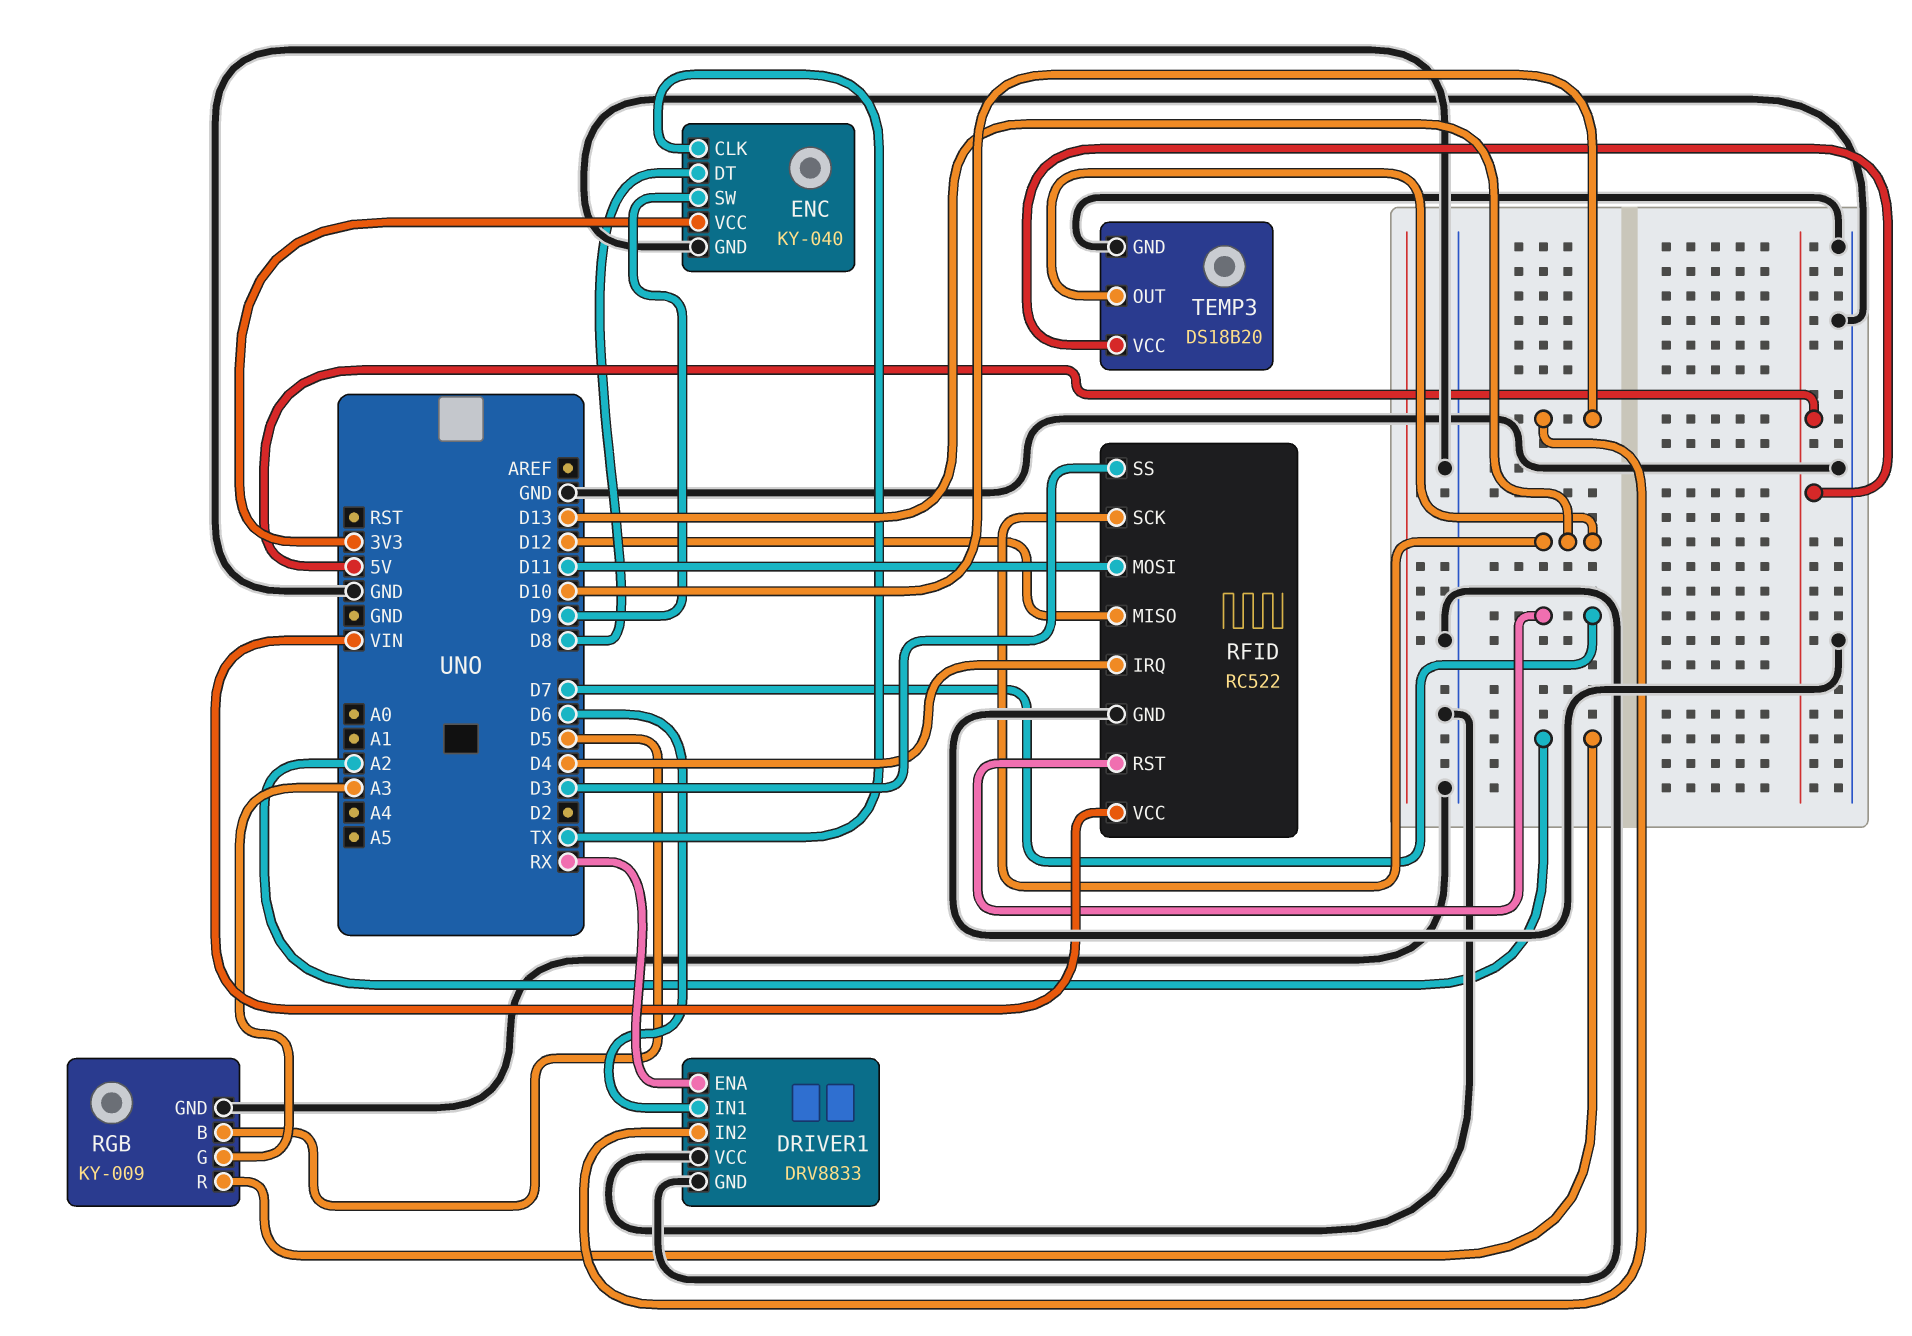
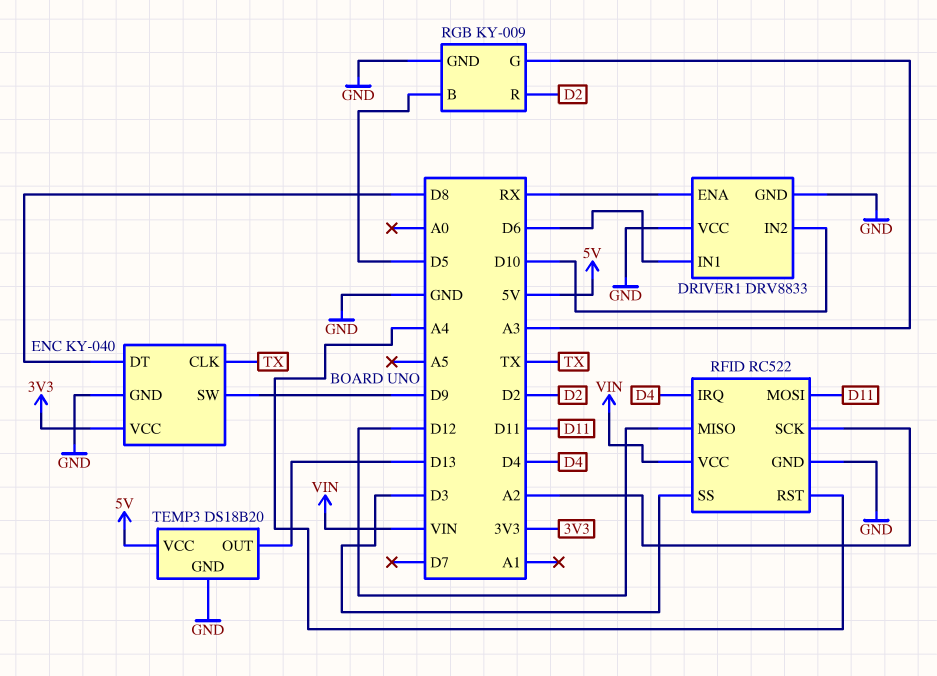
RFID pin RST: D7 -> A4
RFID pin SCK: D13 -> A2
RGB pin R: A2 -> D2

